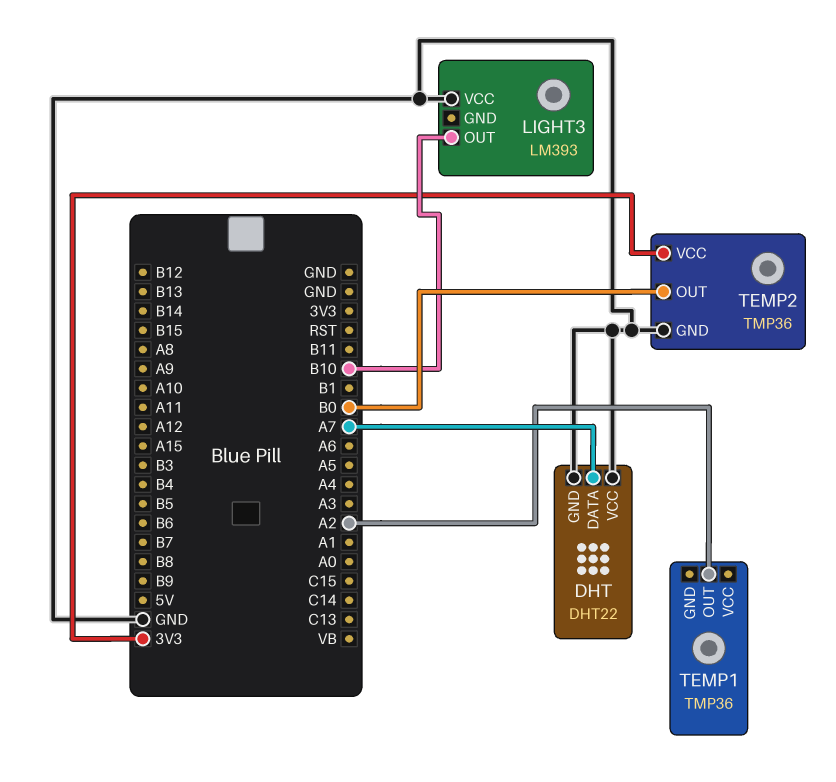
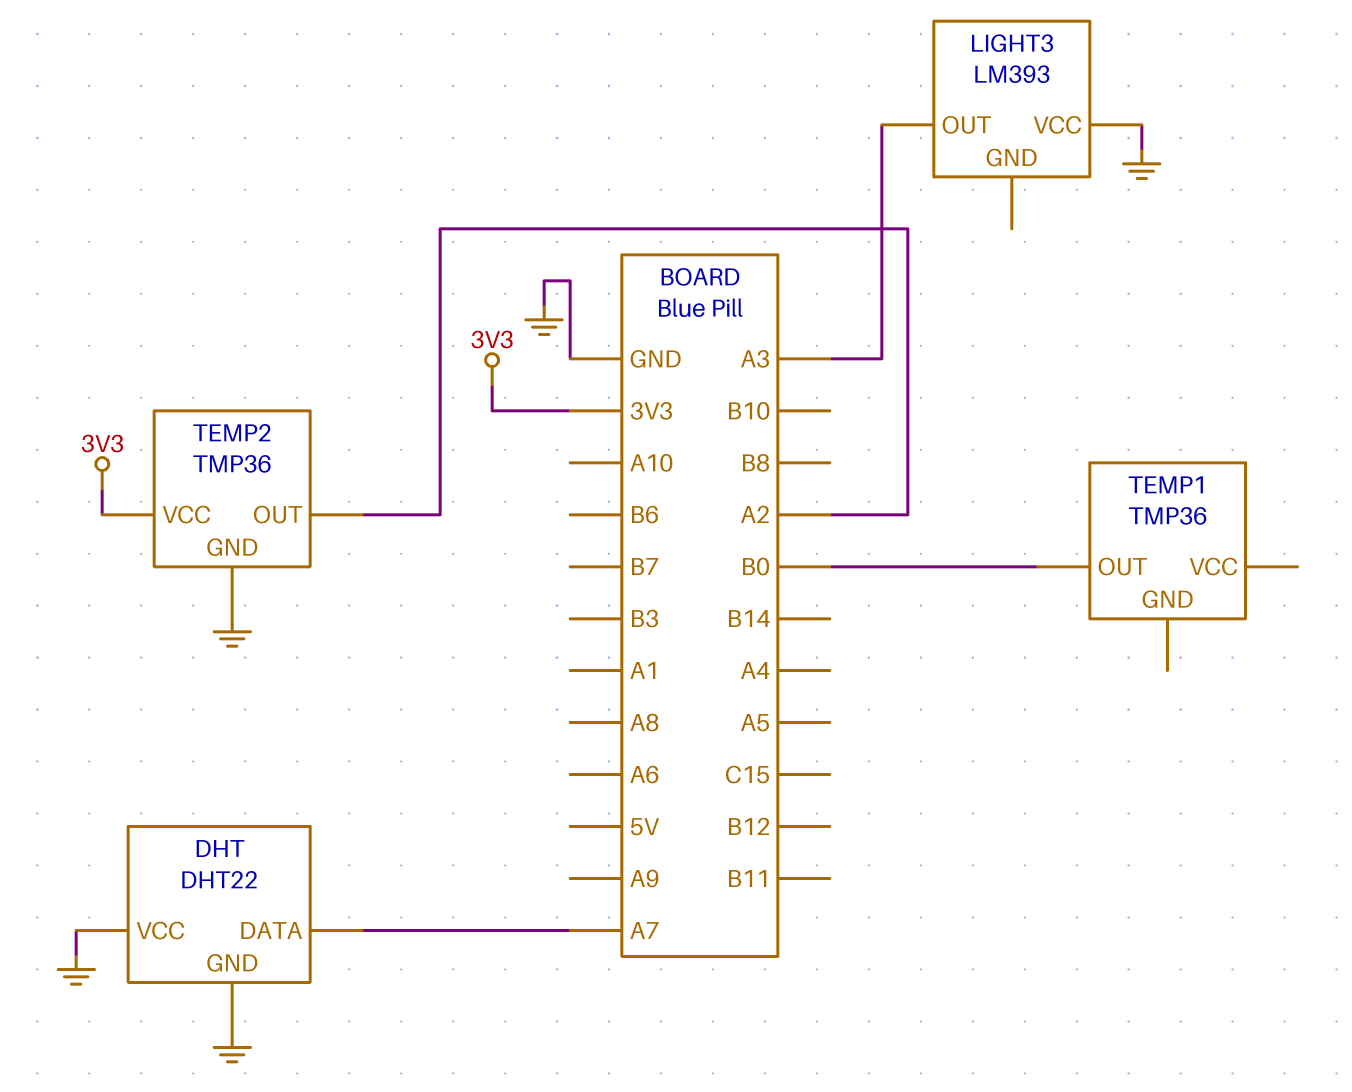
LIGHT3 pin OUT: B10 -> A3
TEMP1 pin OUT: A2 -> B0
TEMP2 pin OUT: B0 -> A2

